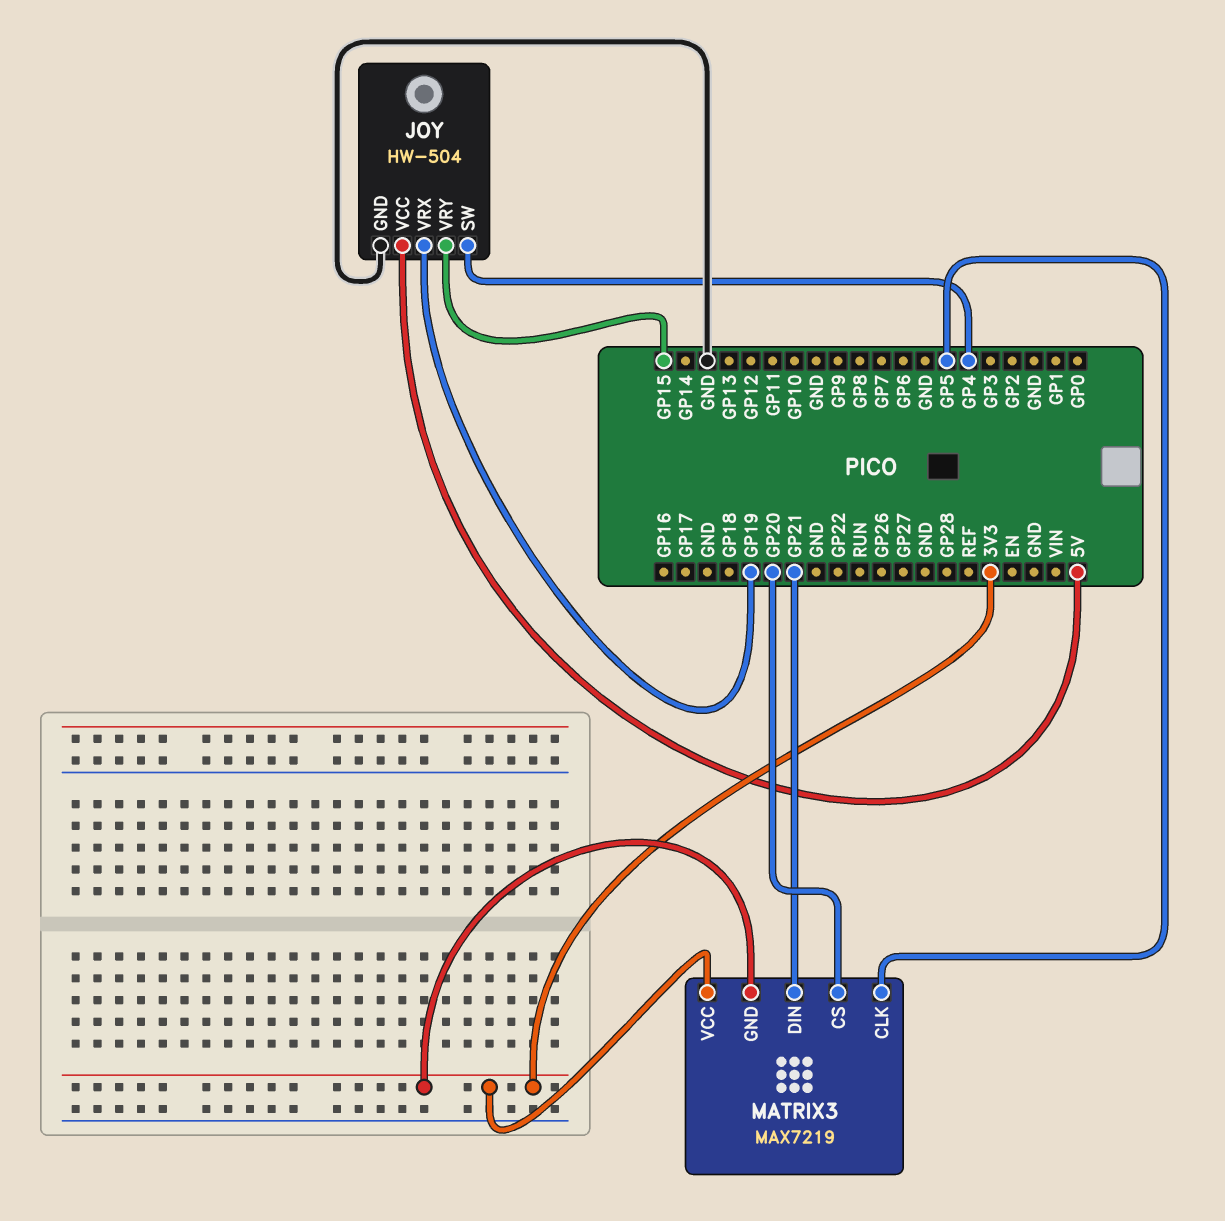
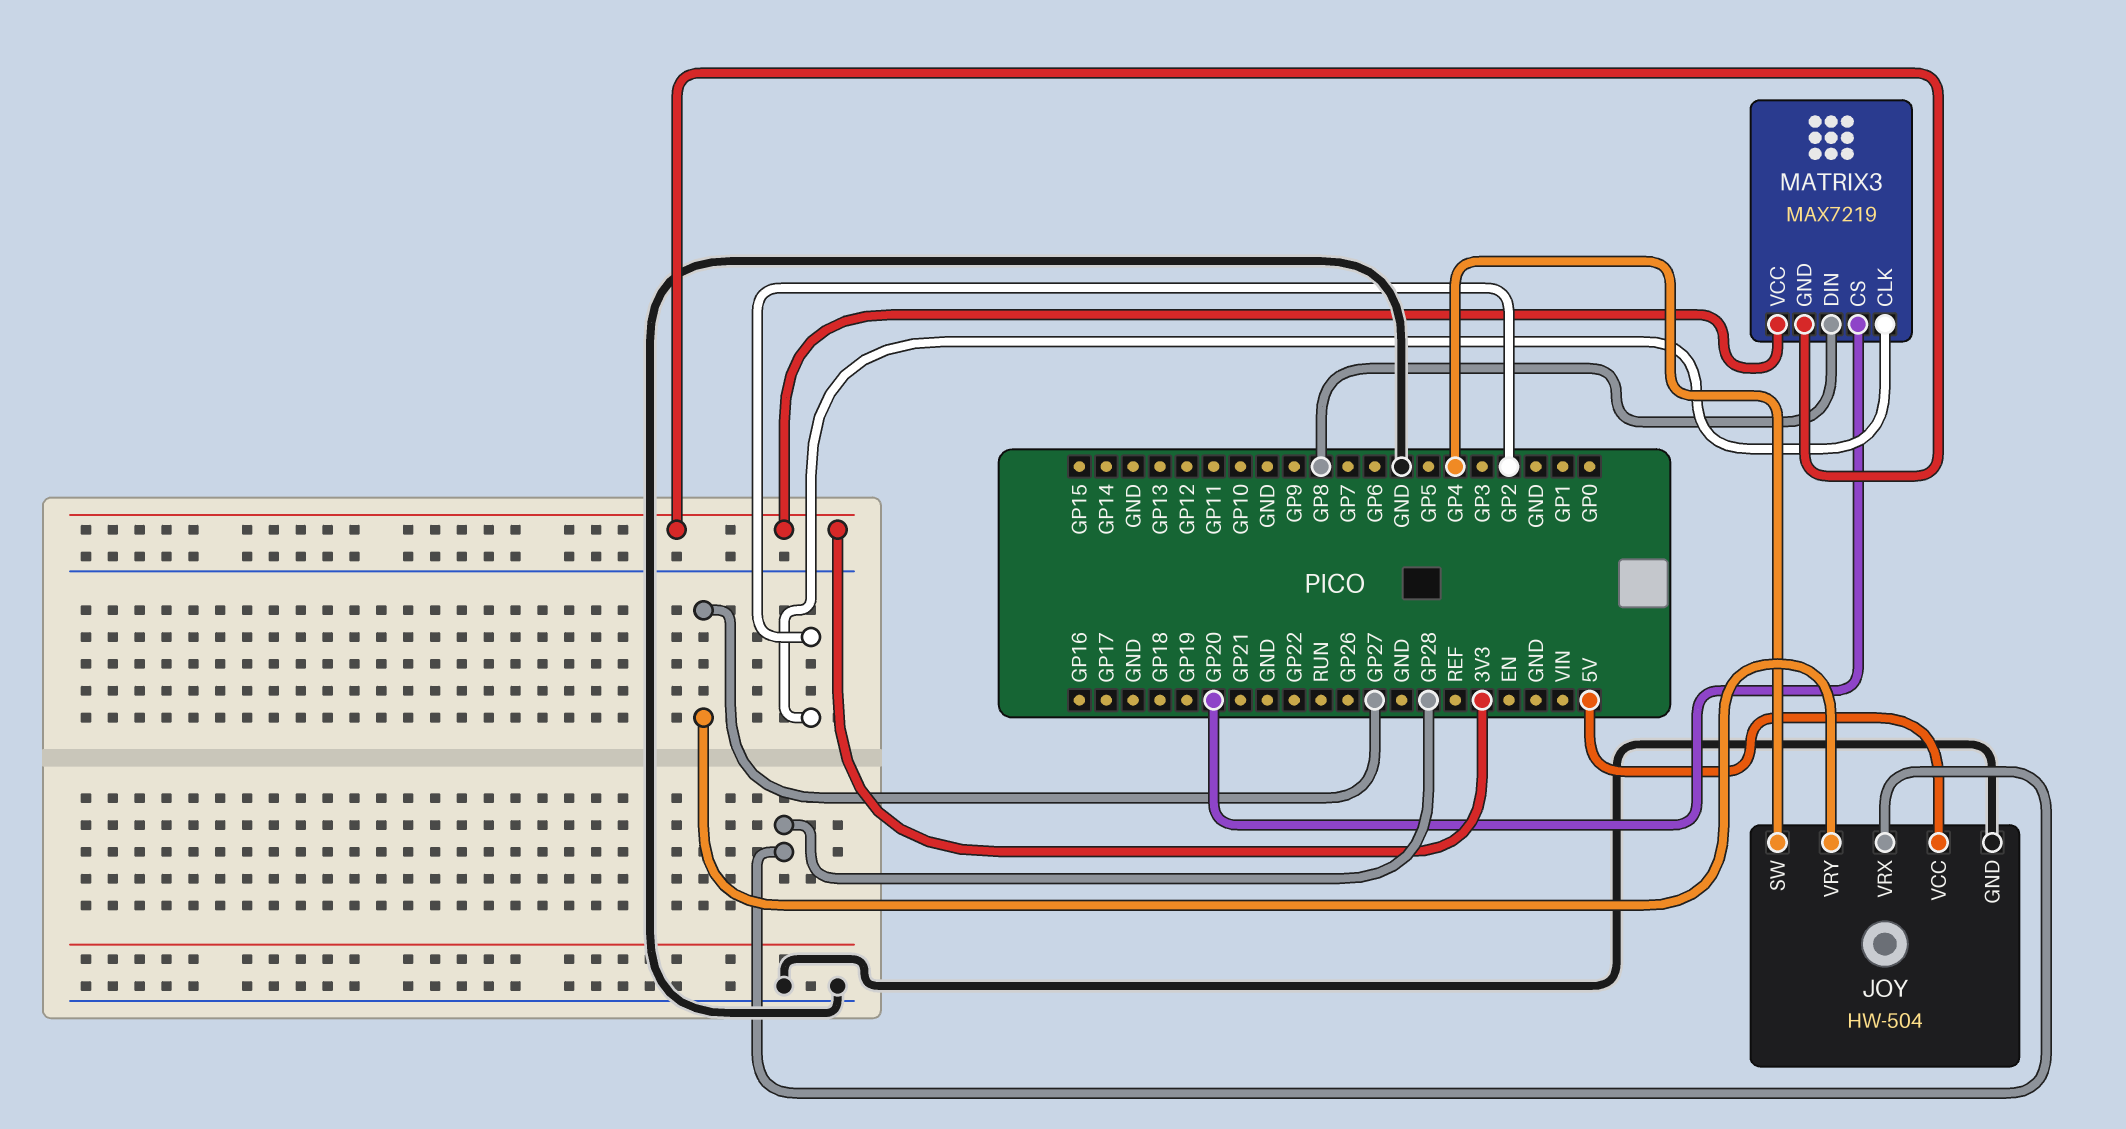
JOY pin VRX: GP19 -> GP28
JOY pin VRY: GP15 -> GP27
MATRIX3 pin CLK: GP5 -> GP2
MATRIX3 pin DIN: GP21 -> GP8

